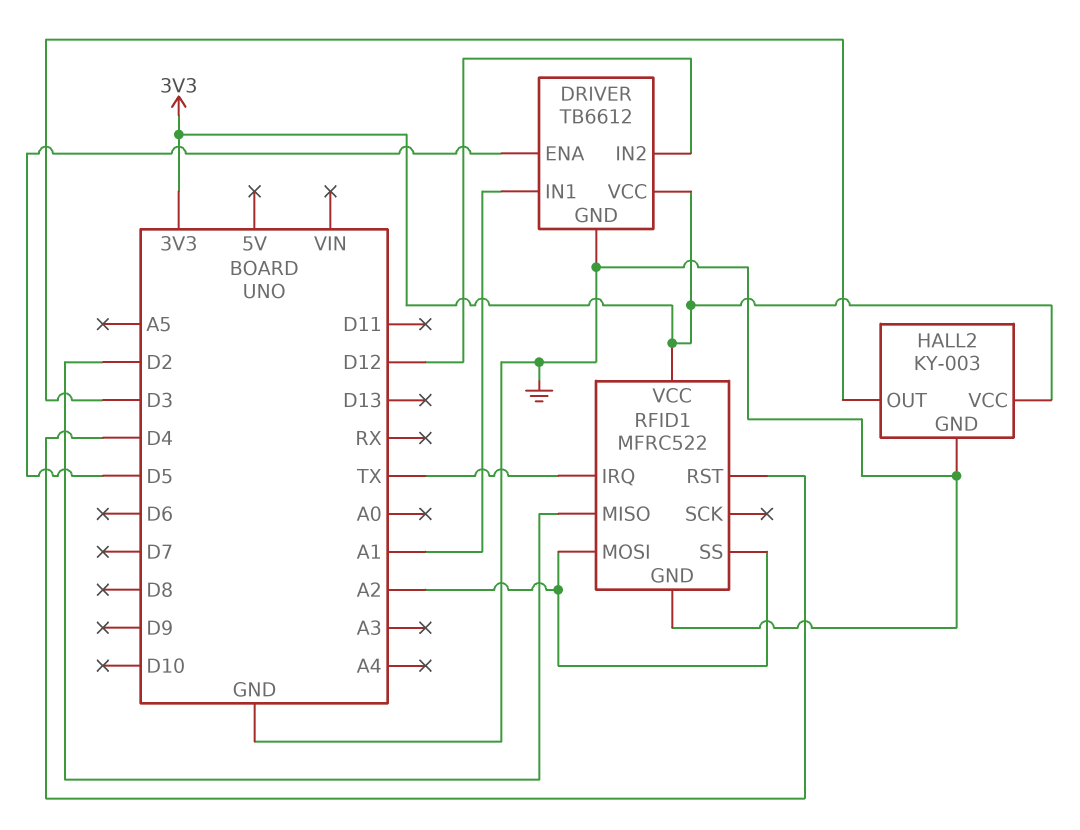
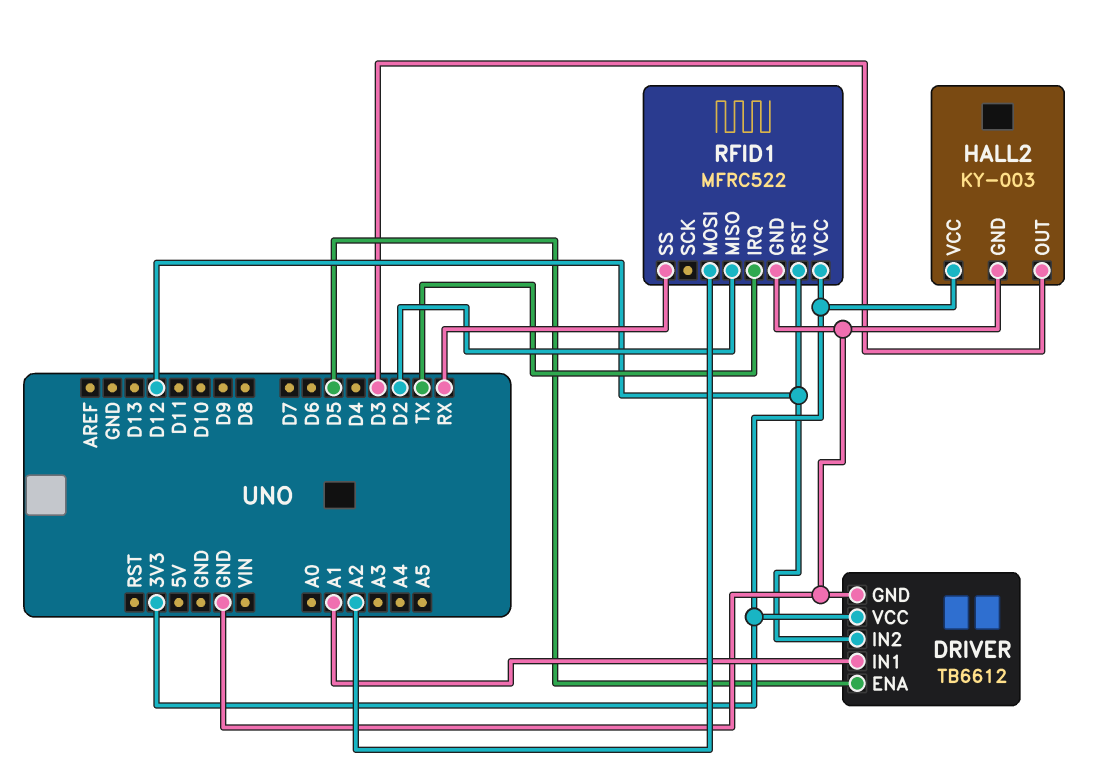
RFID1 pin RST: D4 -> D12
RFID1 pin SS: A2 -> RX

